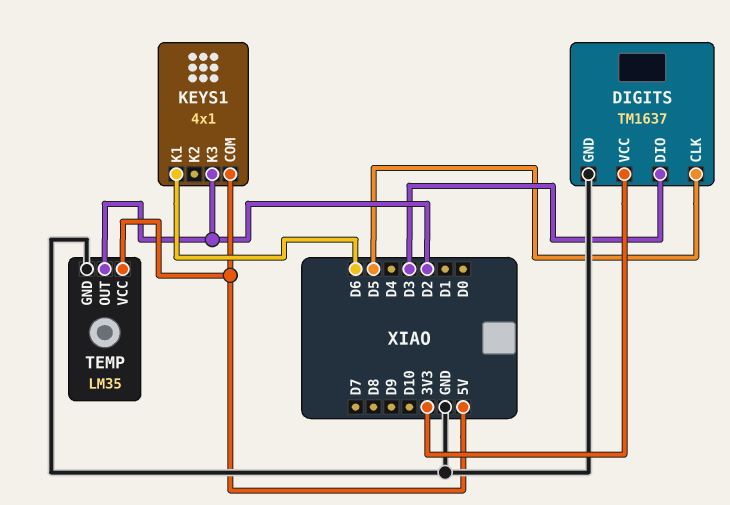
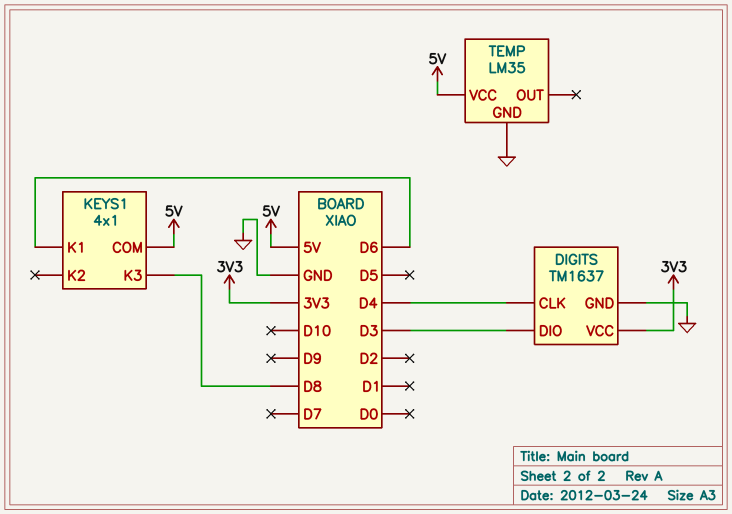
DIGITS pin CLK: D5 -> D4
KEYS1 pin K3: D2 -> D8
TEMP pin OUT: D2 -> none

